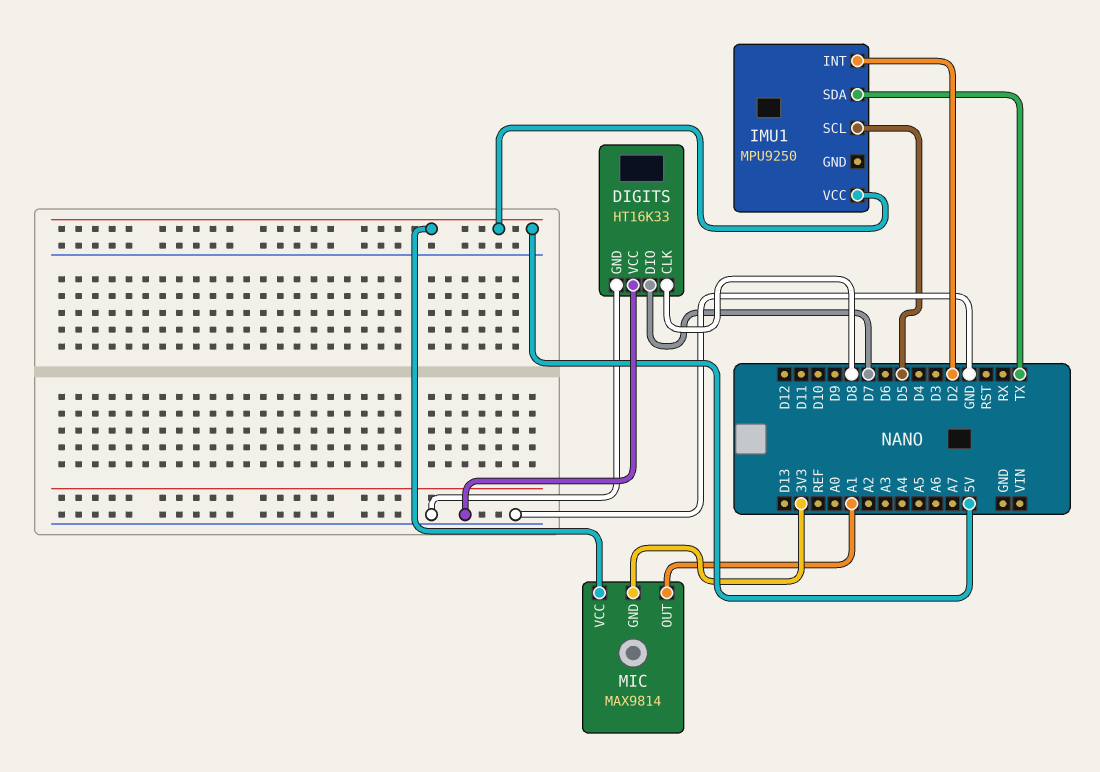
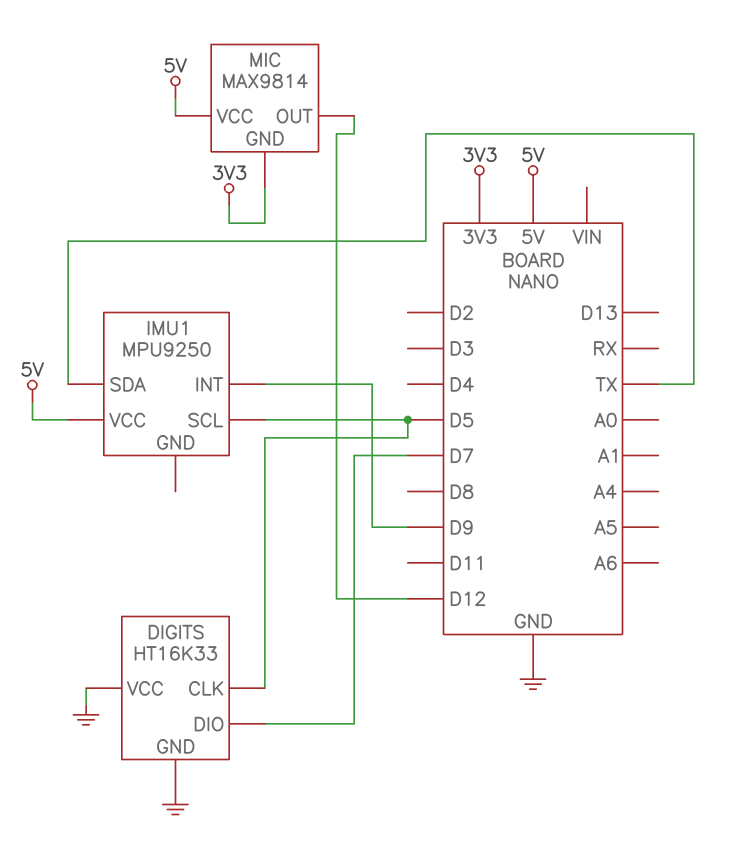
DIGITS pin CLK: D8 -> D5
IMU1 pin INT: D2 -> D9
MIC pin OUT: A1 -> D12

